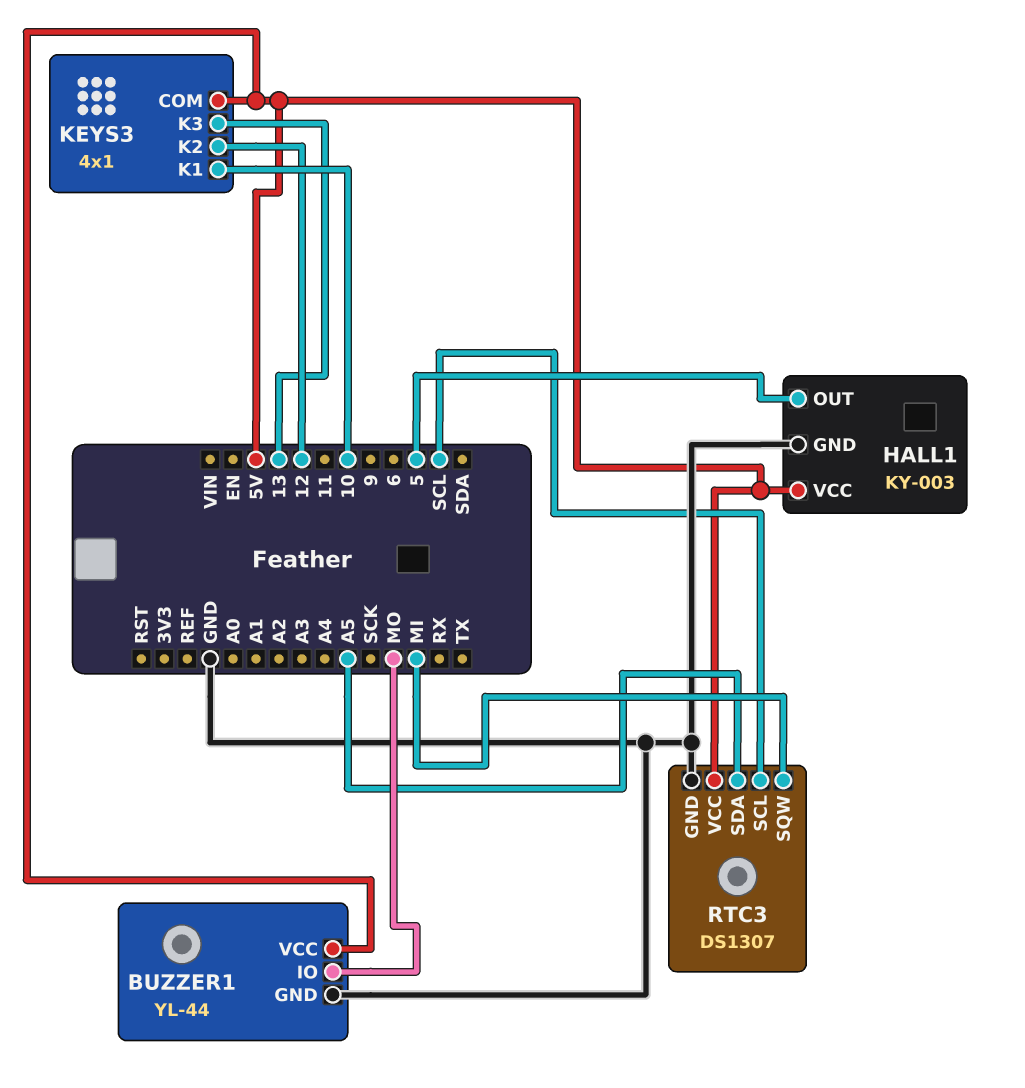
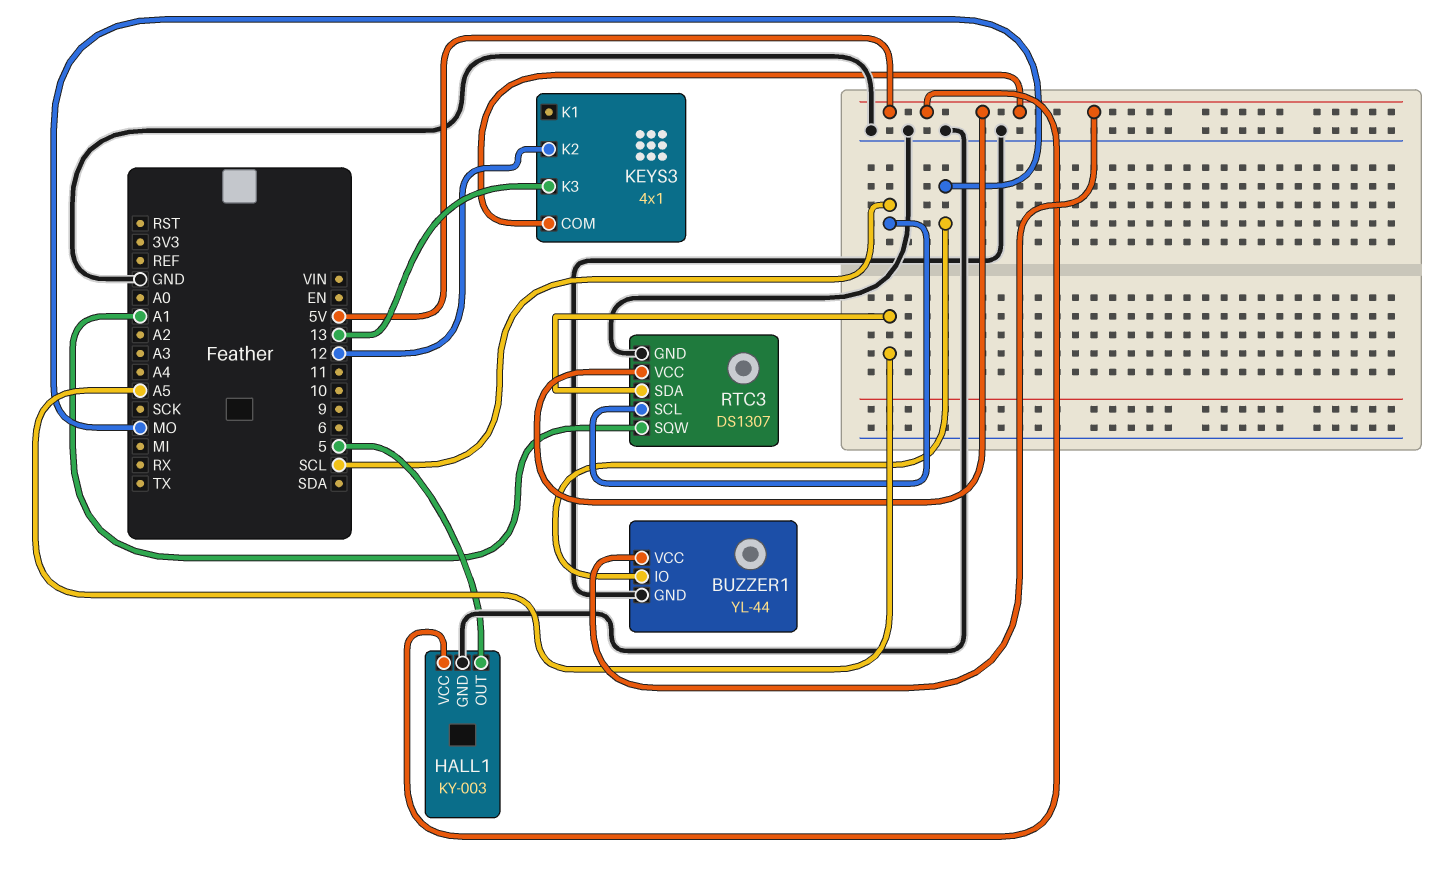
KEYS3 pin K1: 10 -> none
RTC3 pin SQW: MI -> A1

